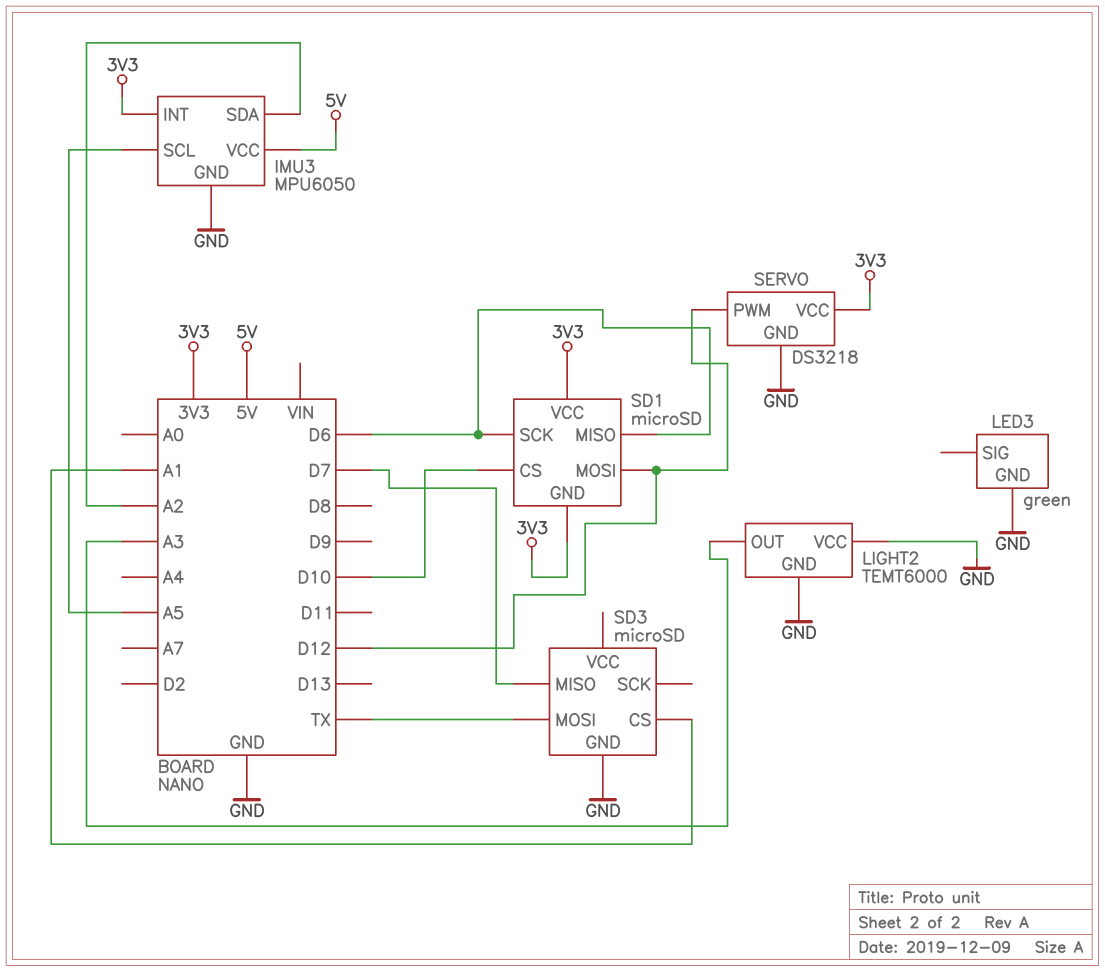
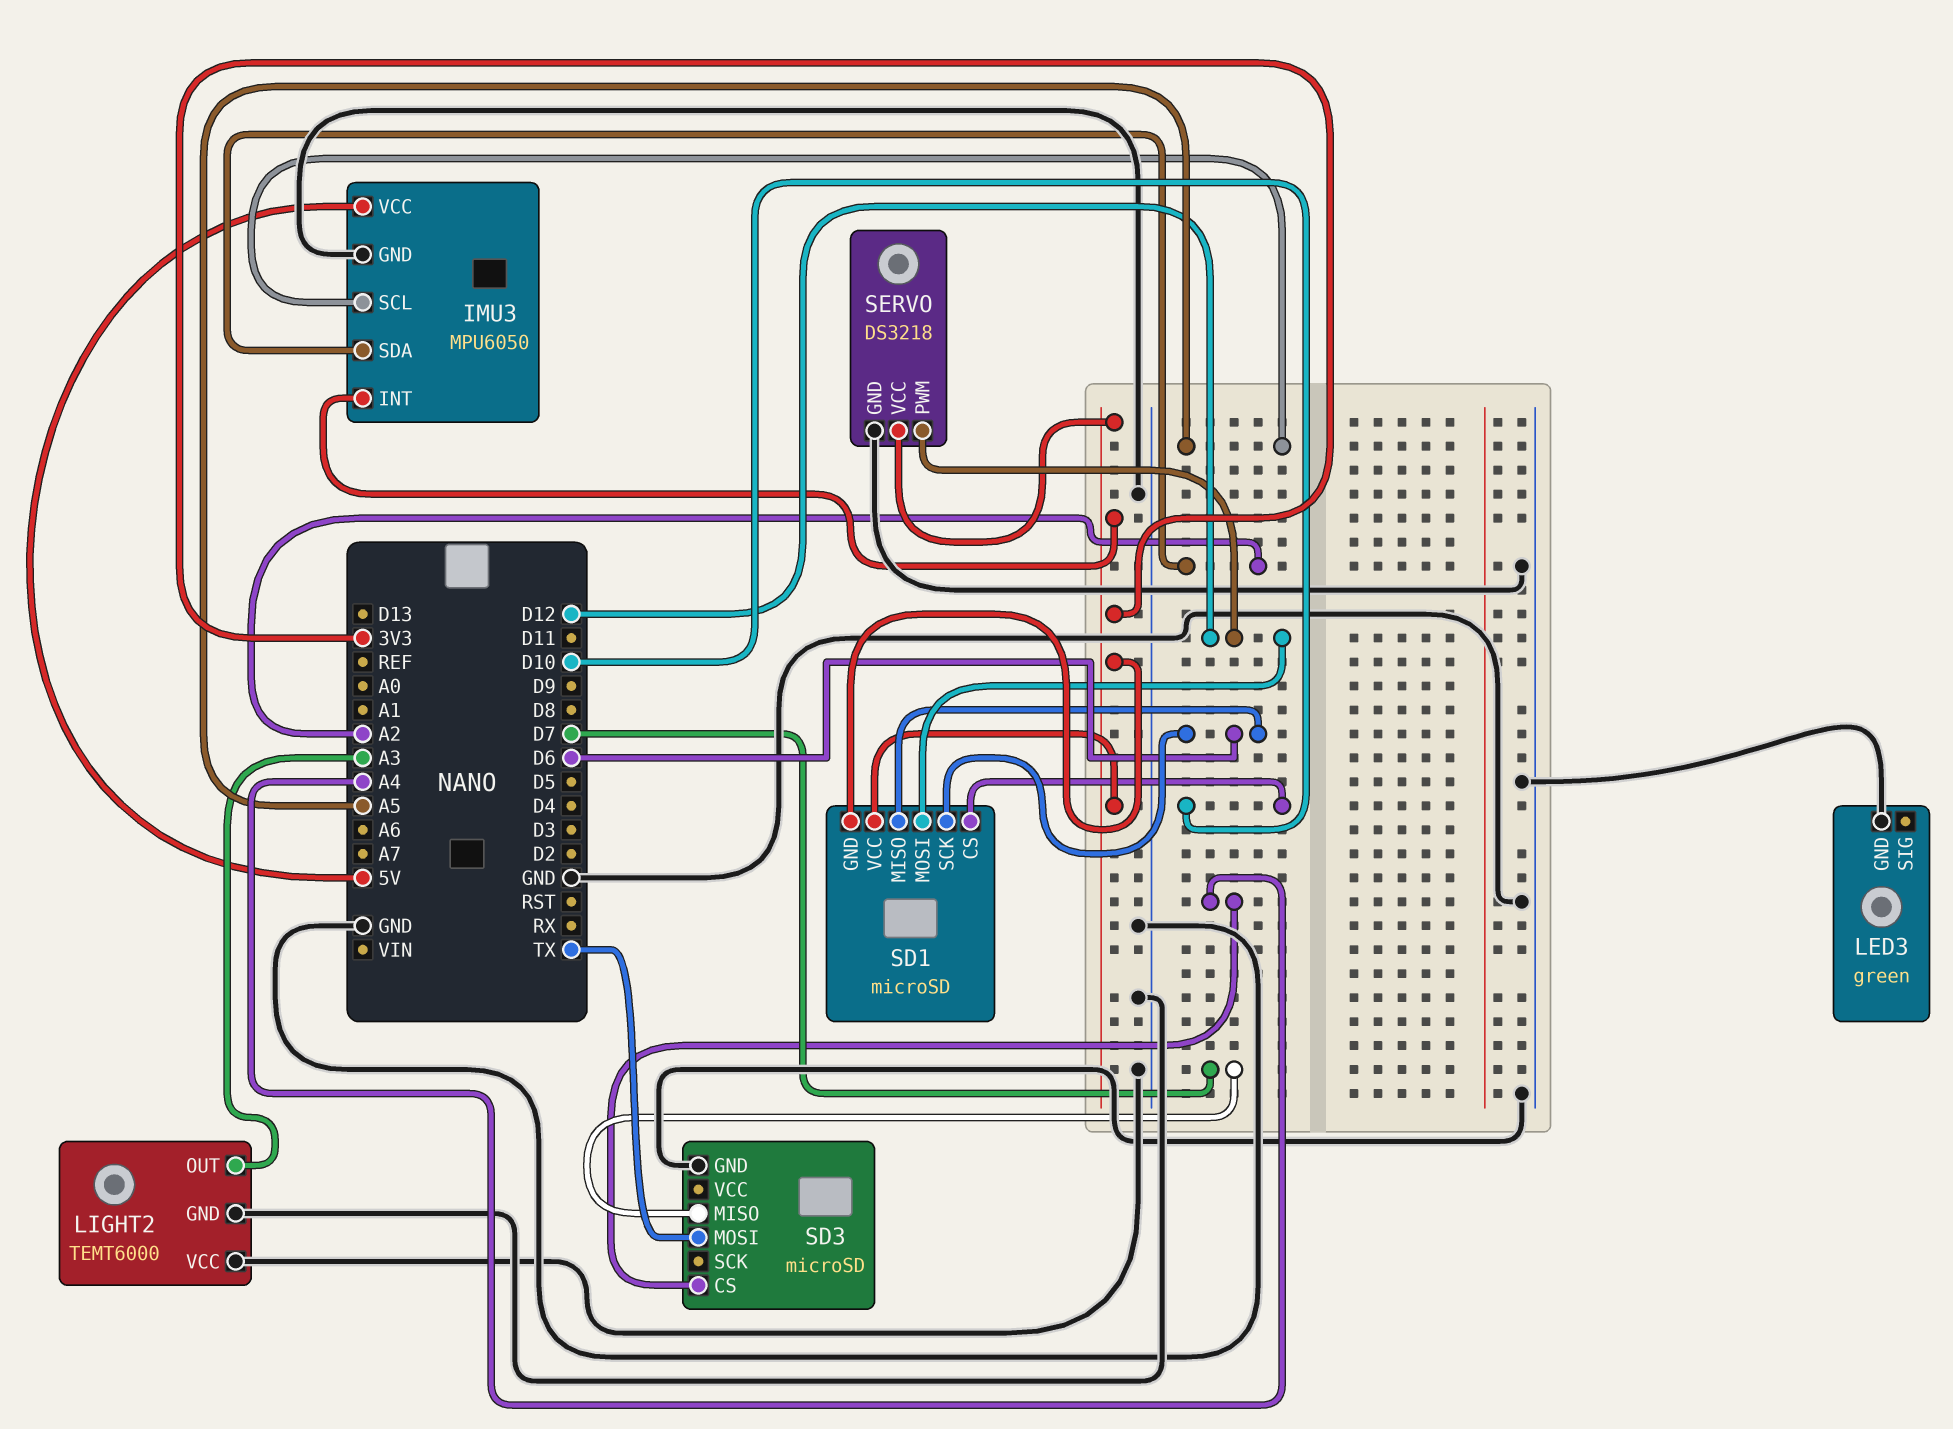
SD3 pin CS: A1 -> A4

